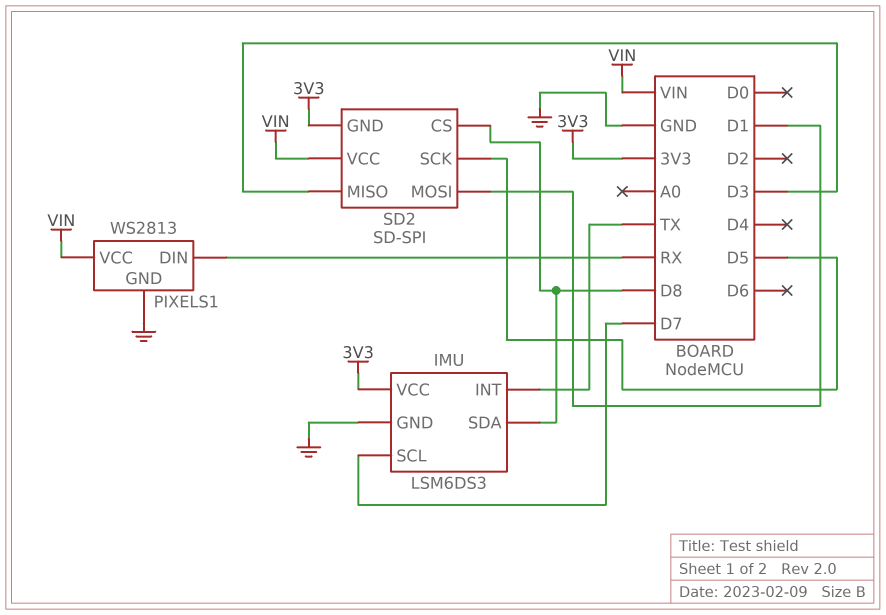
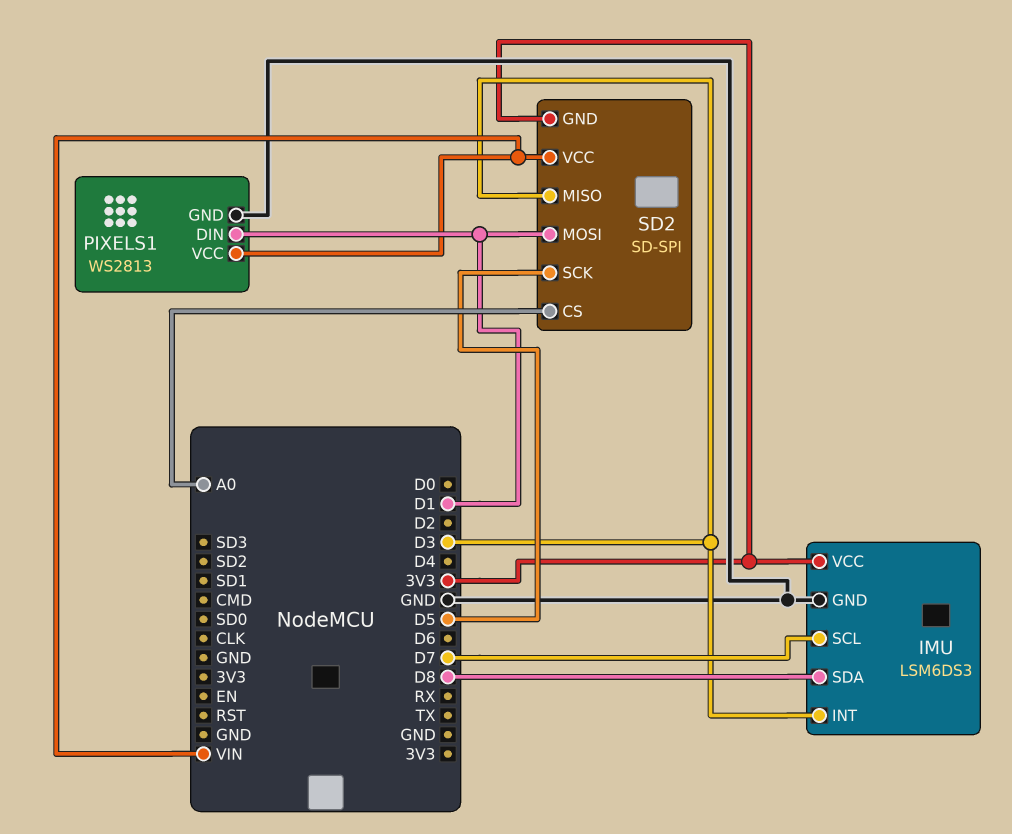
IMU pin INT: TX -> D3
PIXELS1 pin DIN: RX -> D1
SD2 pin CS: D8 -> A0

